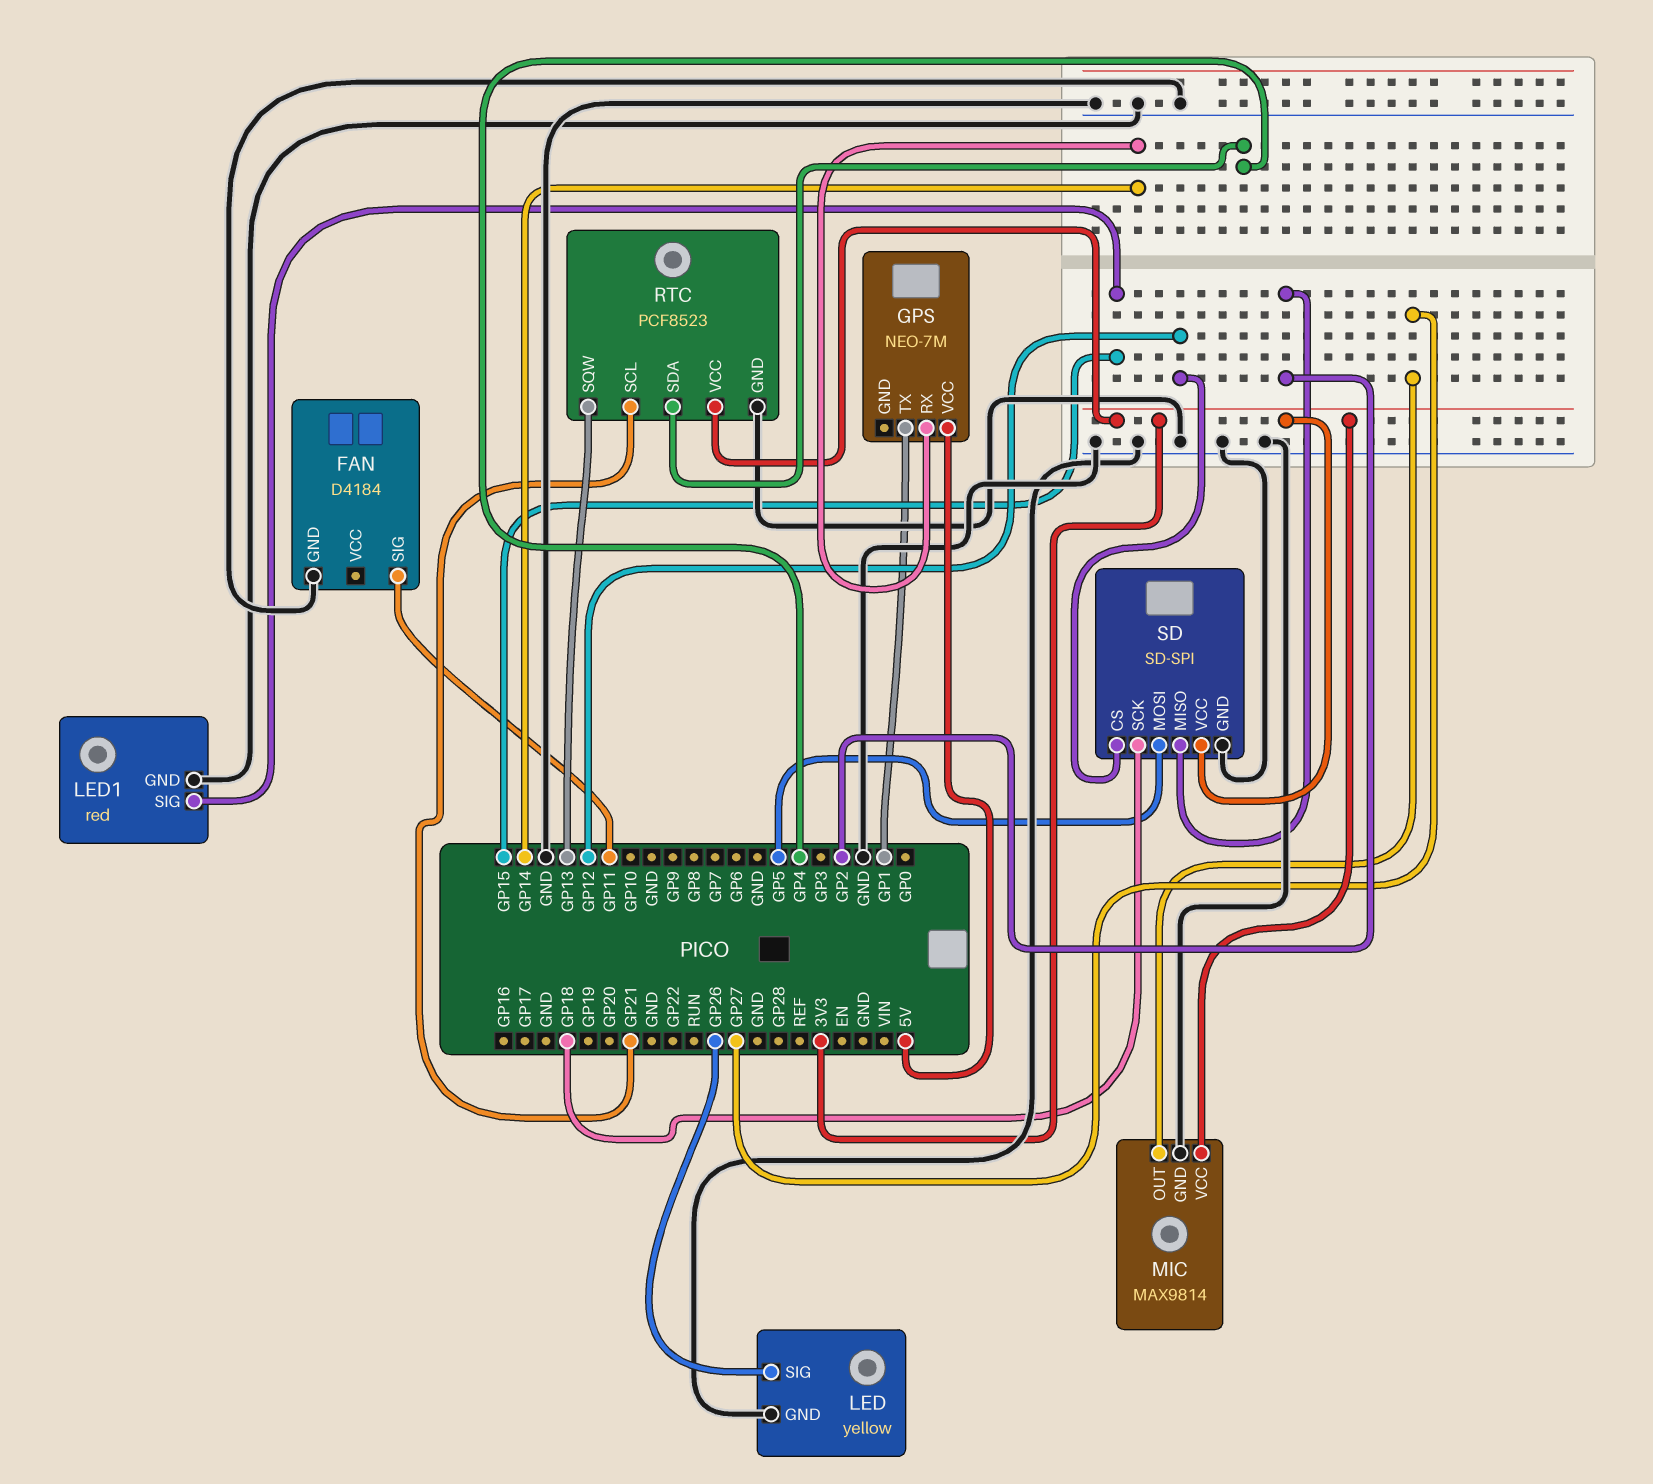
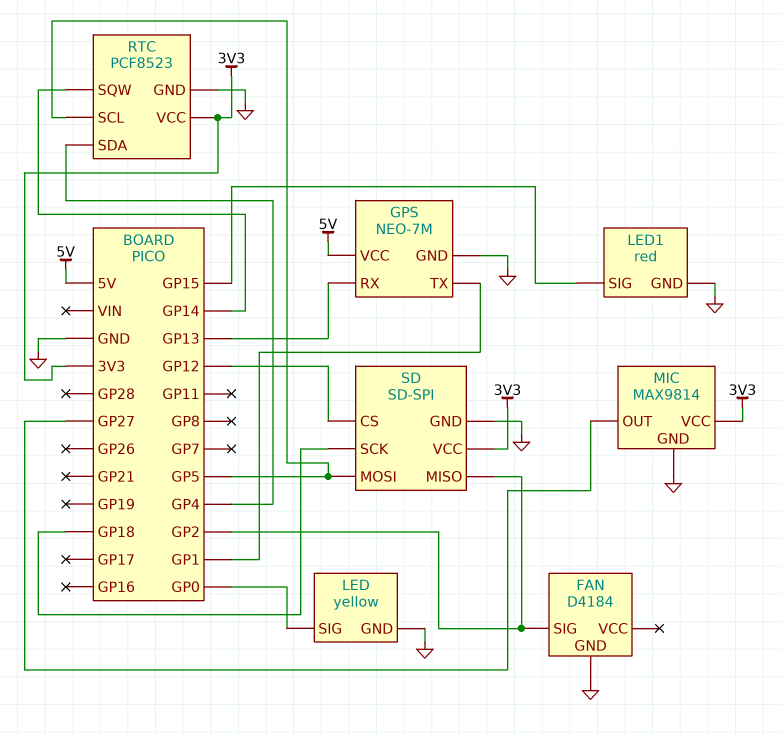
FAN pin SIG: GP11 -> GP2
GPS pin GND: none -> GND
GPS pin RX: GP14 -> GP13
LED pin SIG: GP26 -> GP0
RTC pin SCL: GP21 -> GP5
RTC pin SQW: GP13 -> GP14

